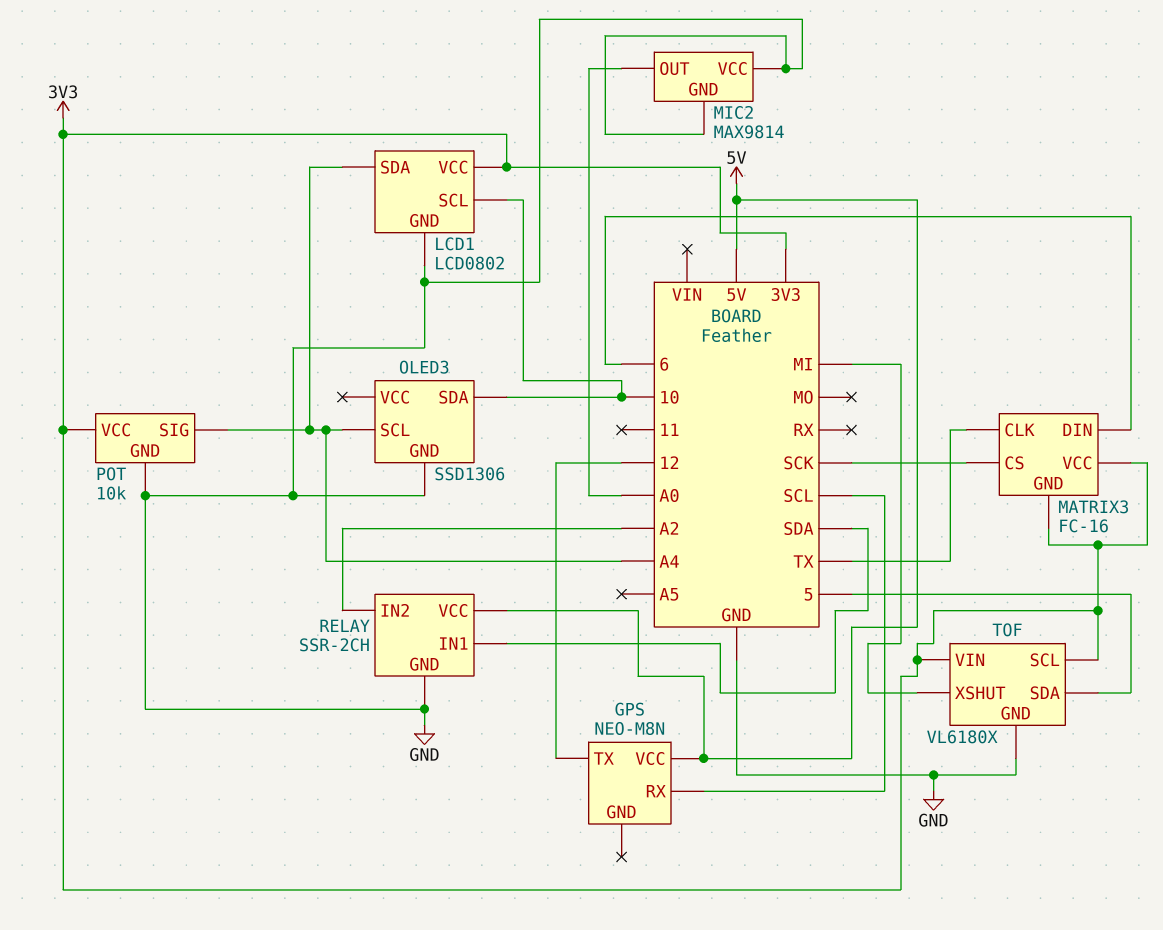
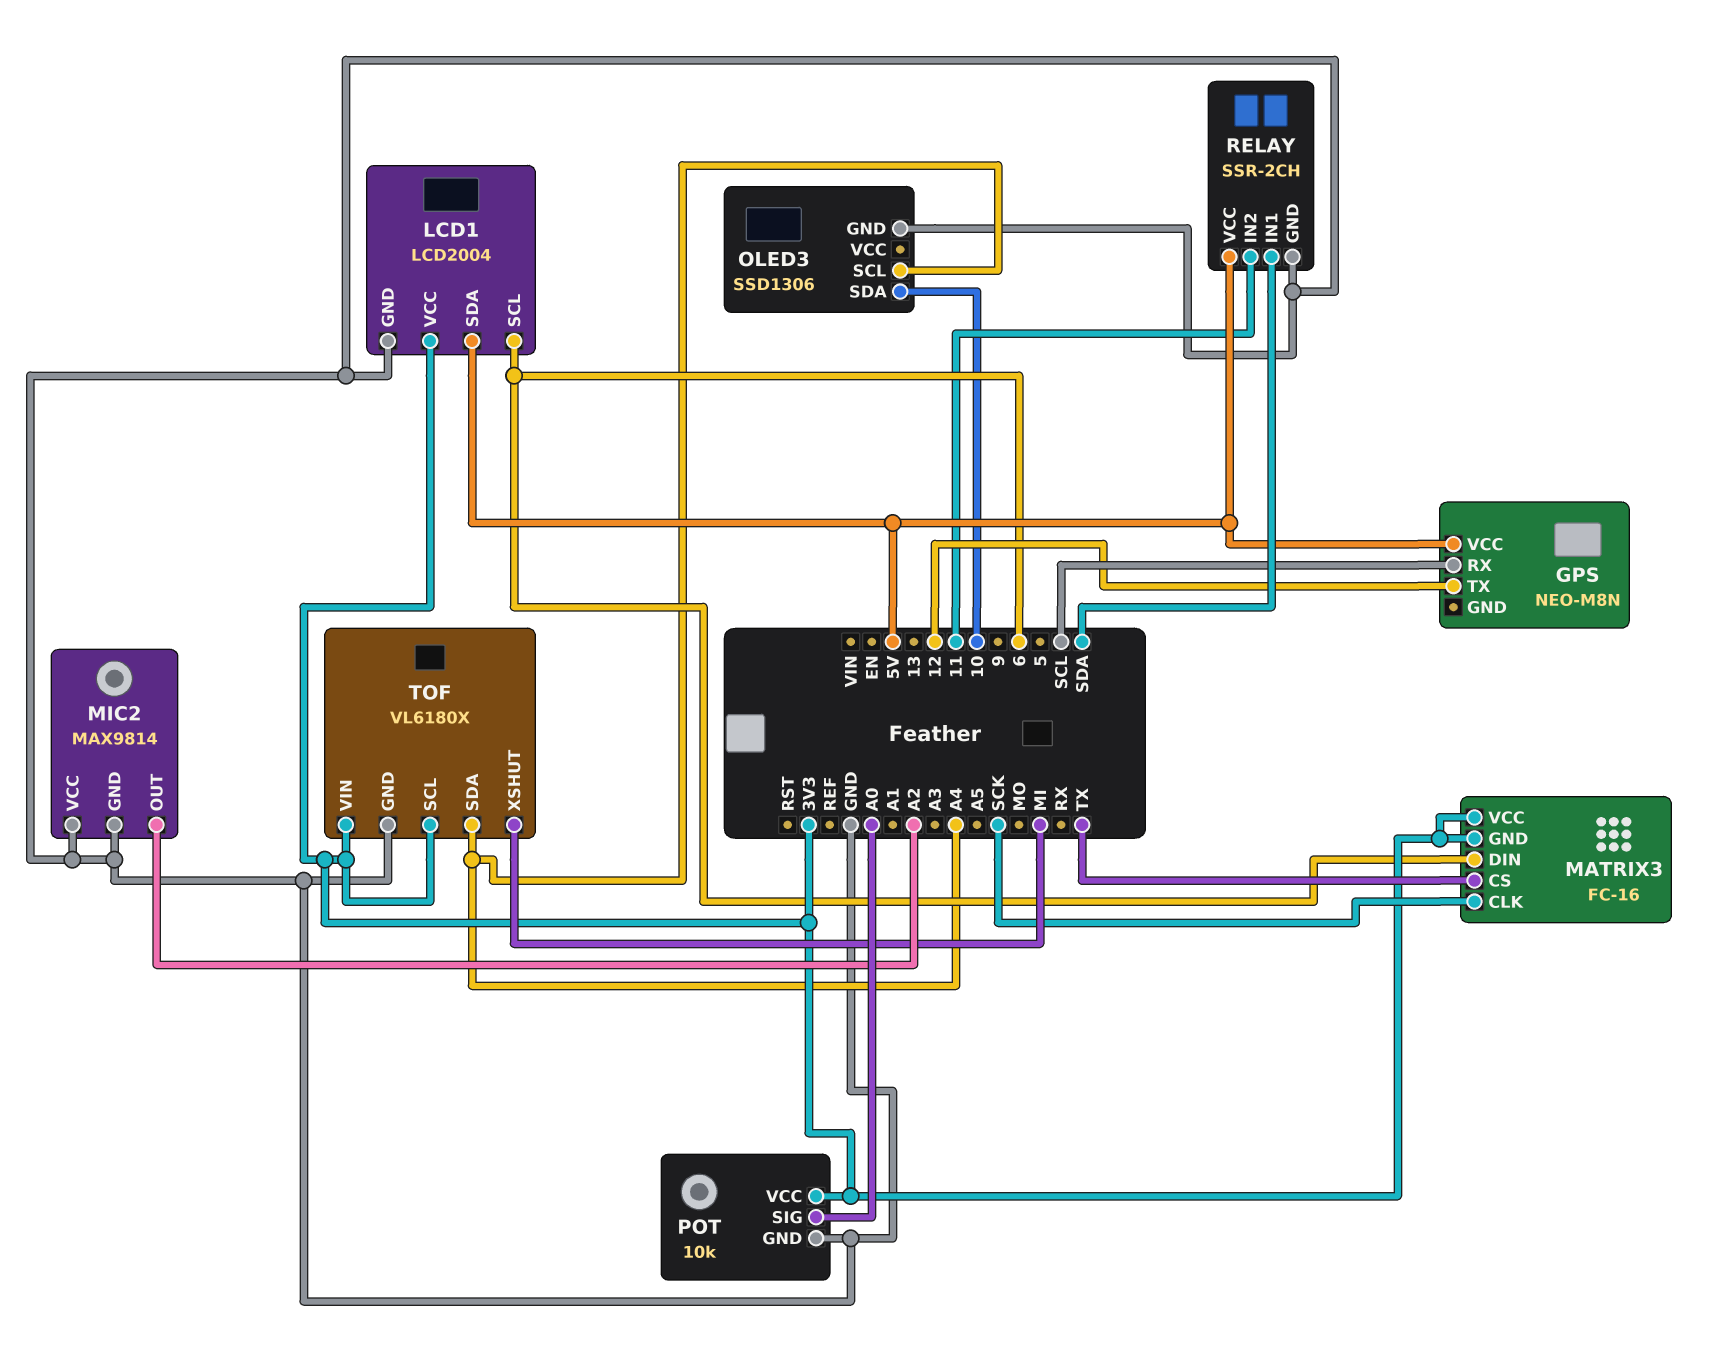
LCD1: LCD0802 -> LCD2004
LCD1 pin SCL: 10 -> 6
LCD1 pin SDA: A4 -> 5V
MATRIX3 pin CLK: TX -> SCK
MATRIX3 pin CS: SCK -> TX
MIC2 pin OUT: A0 -> A2
POT pin SIG: A4 -> A0
RELAY pin IN2: A2 -> 11
TOF pin SDA: 5 -> A4

